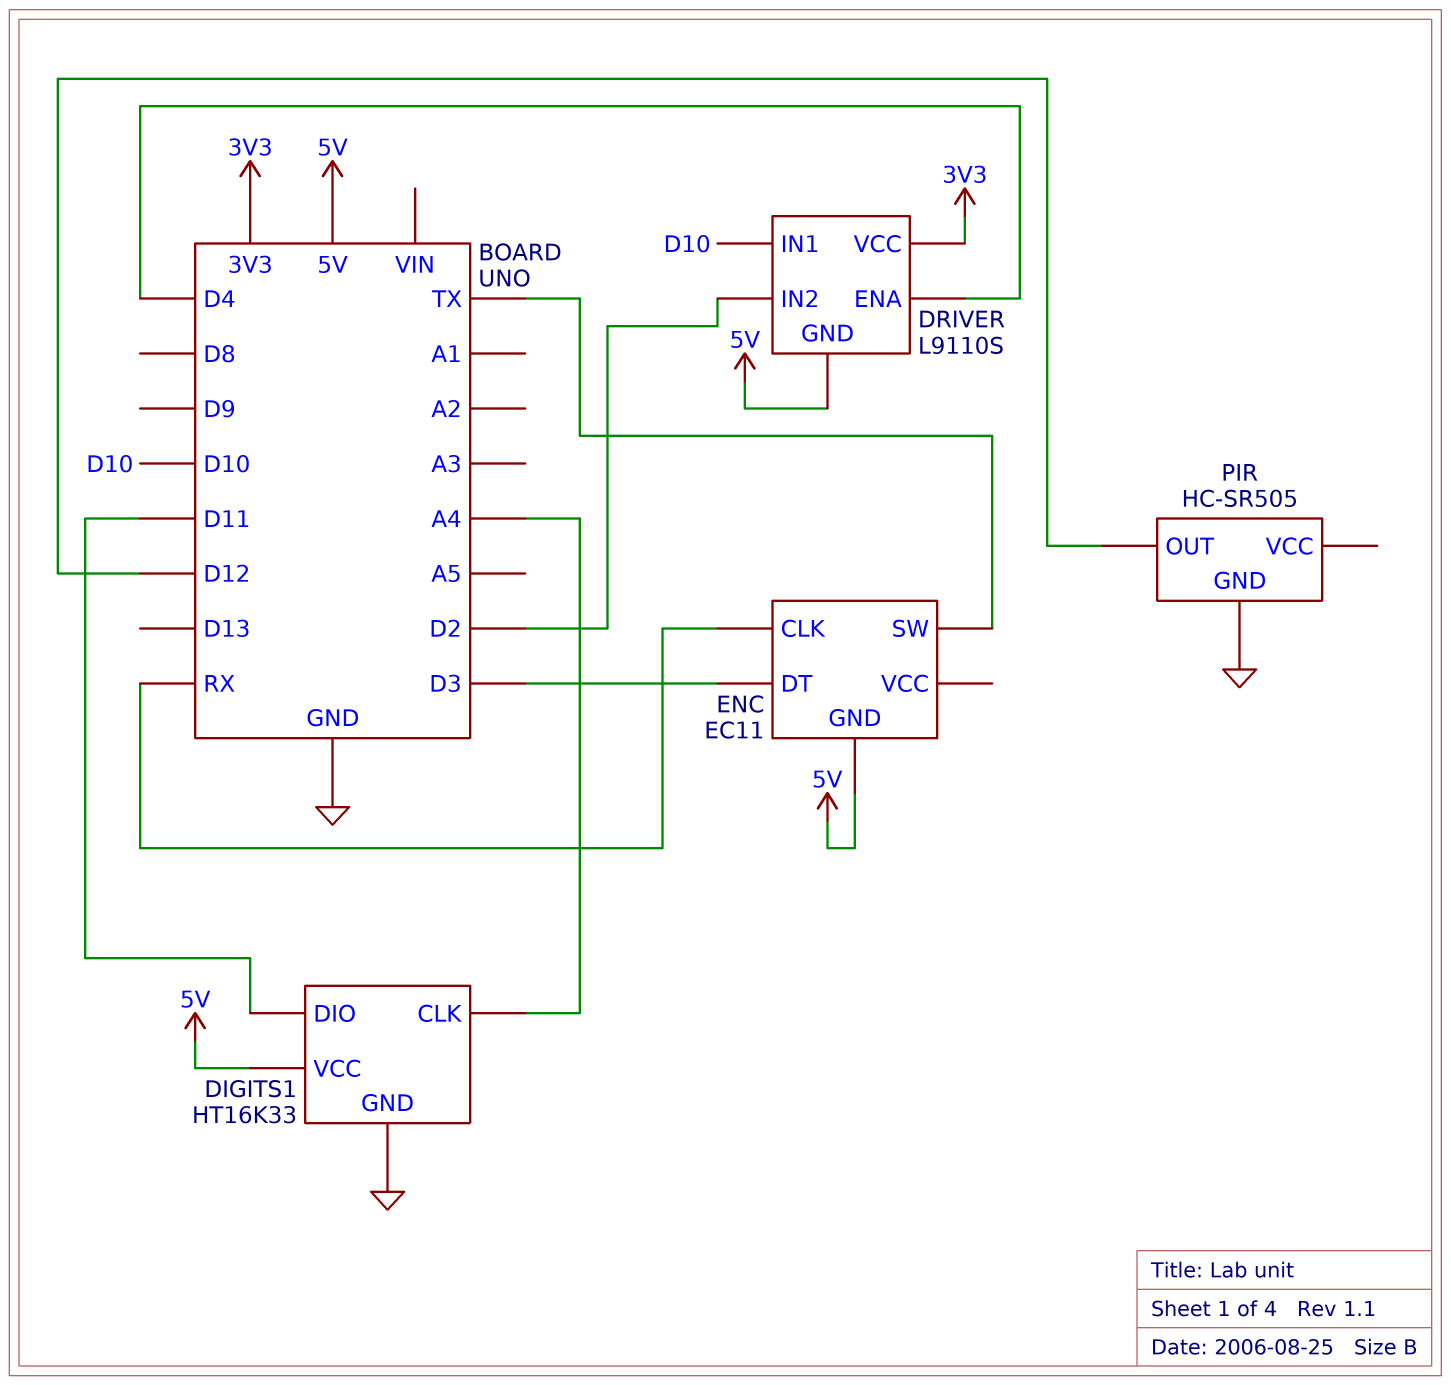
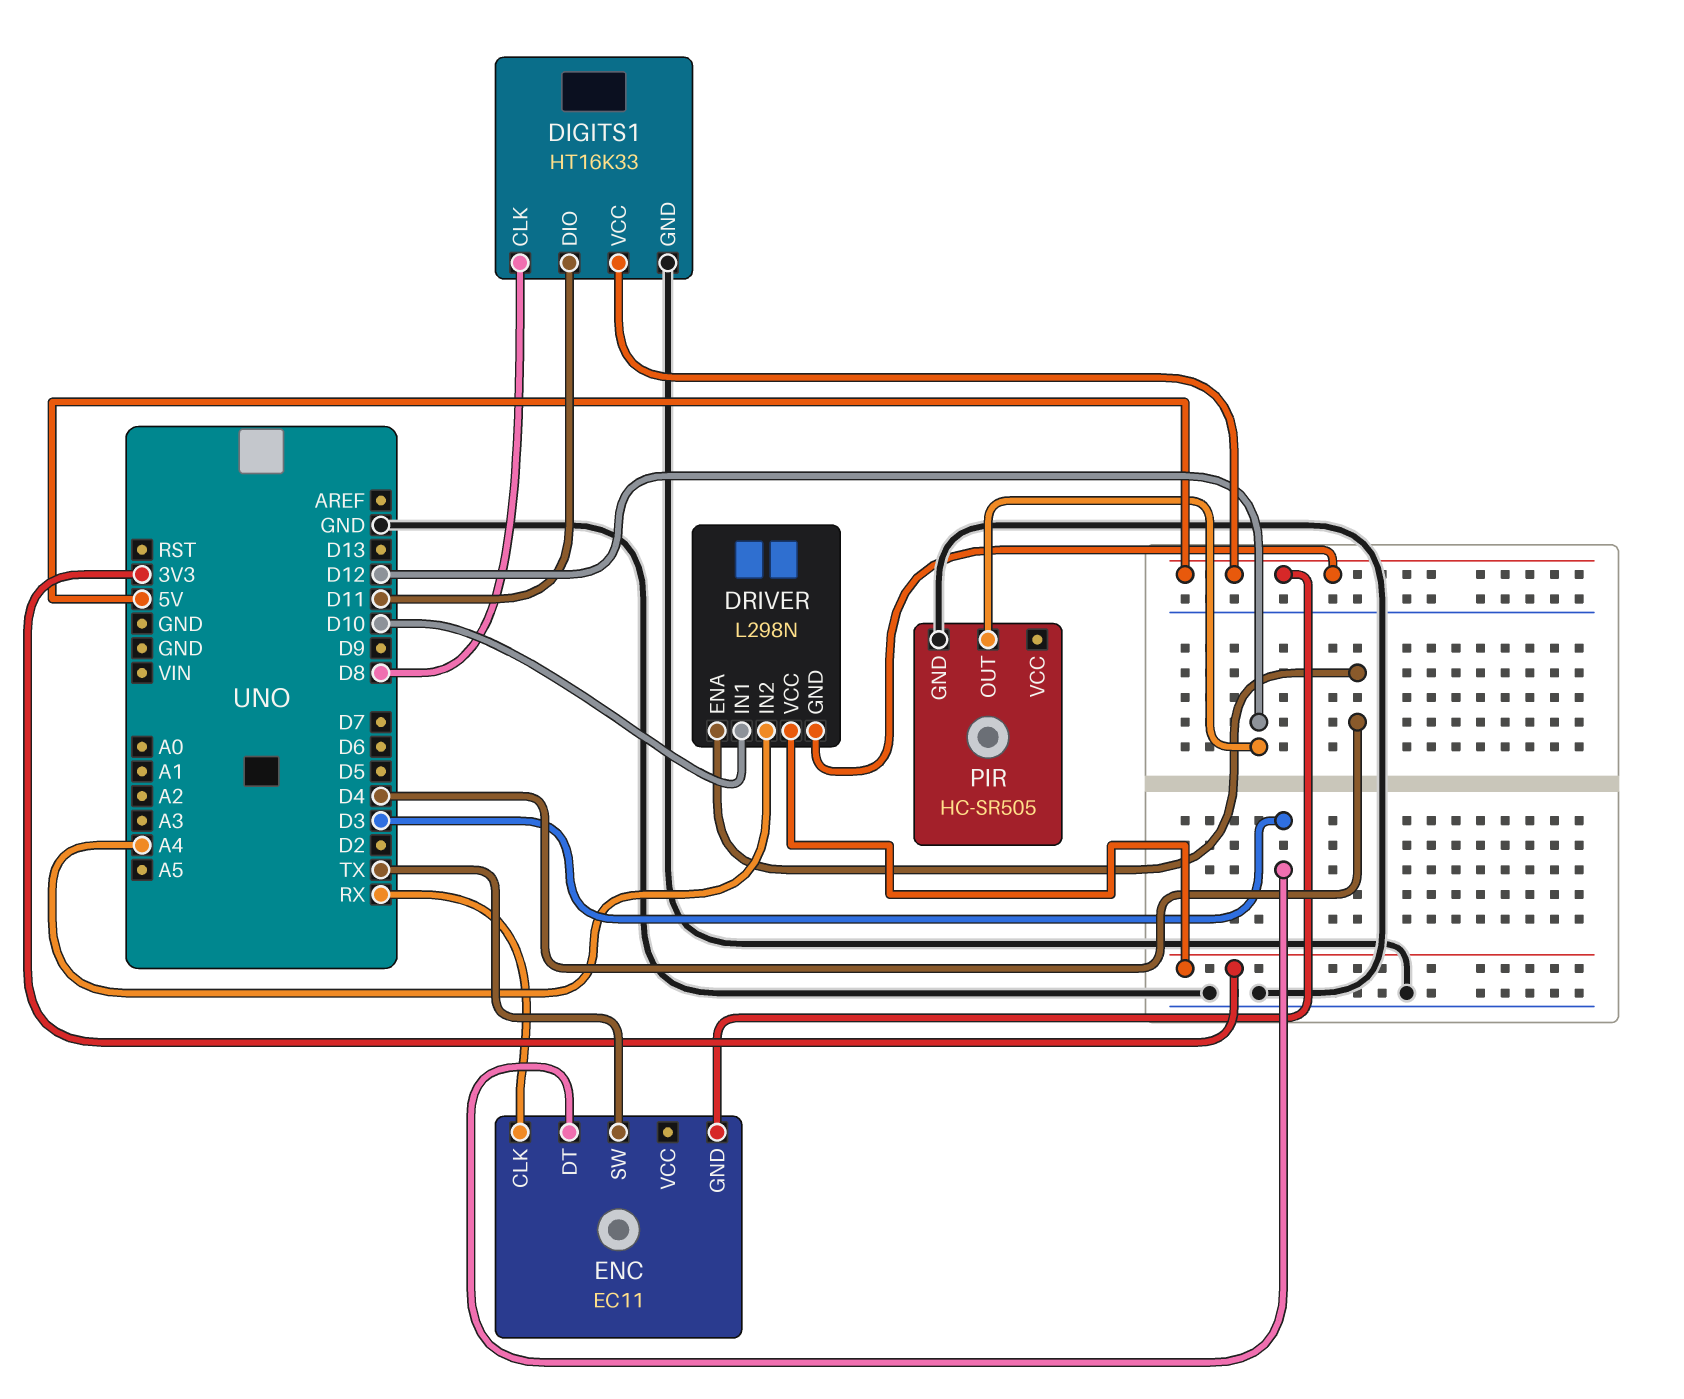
DIGITS1 pin CLK: A4 -> D8
DRIVER: L9110S -> L298N
DRIVER pin IN2: D2 -> A4

